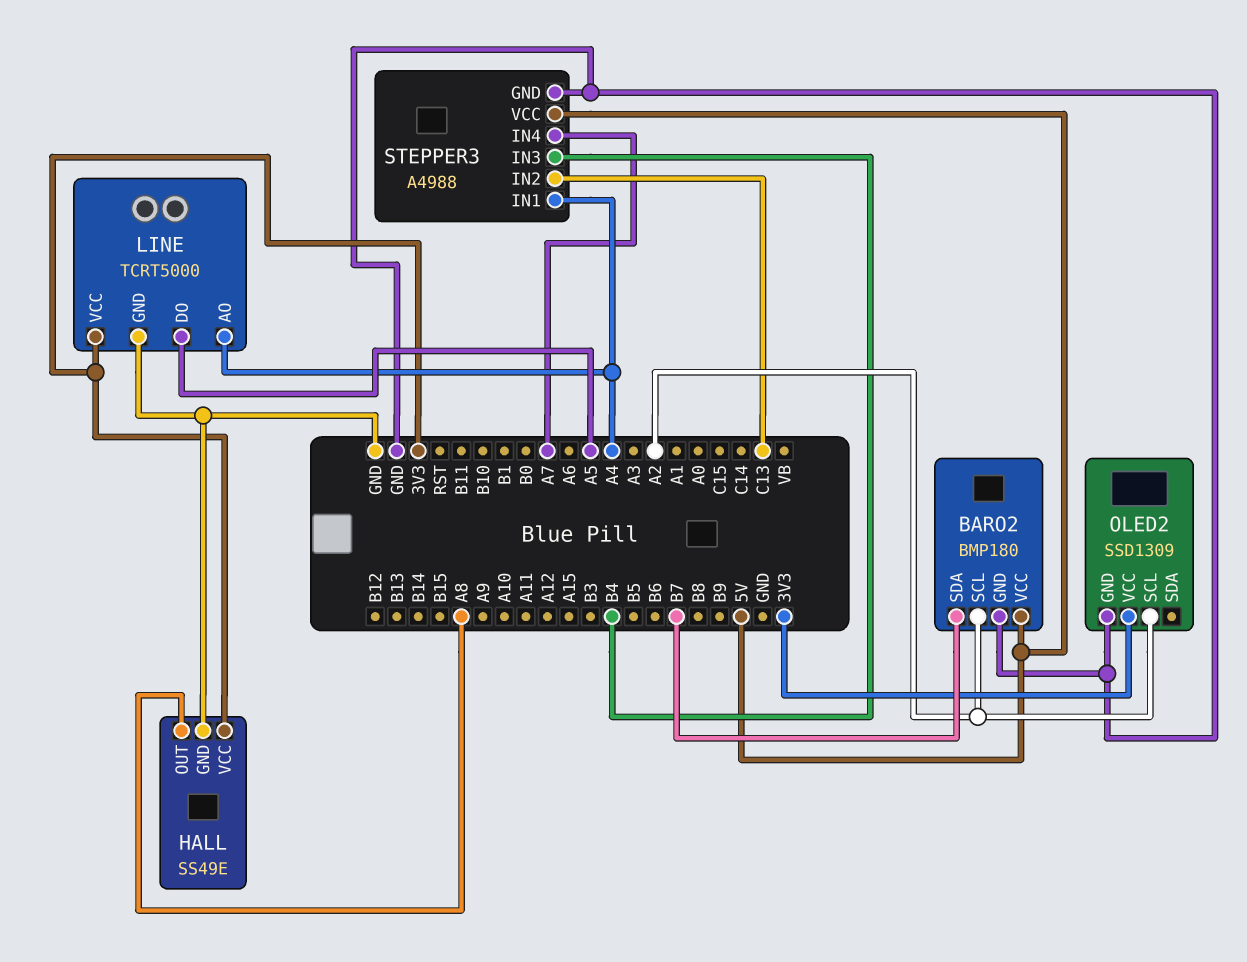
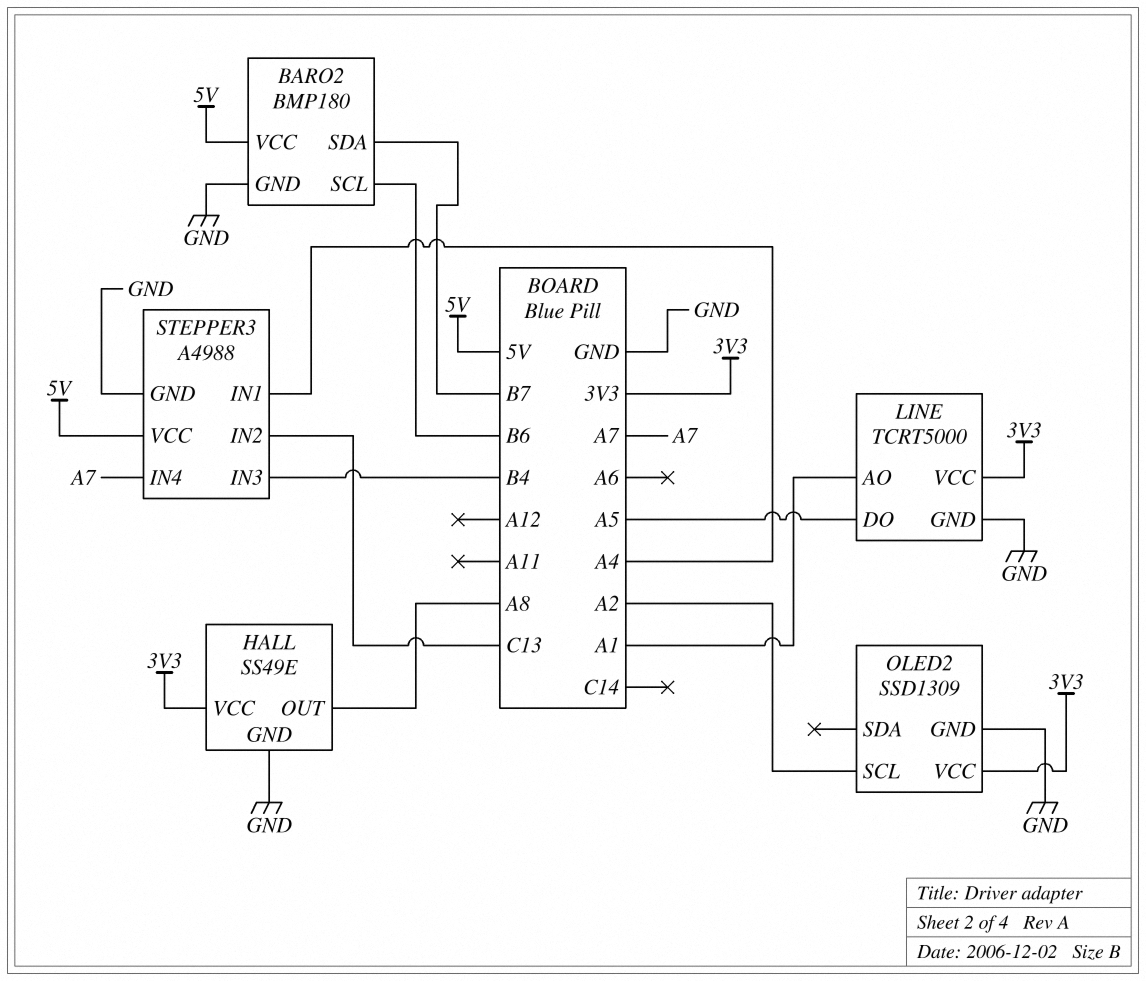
BARO2 pin SCL: A2 -> B6
LINE pin AO: A4 -> A1

